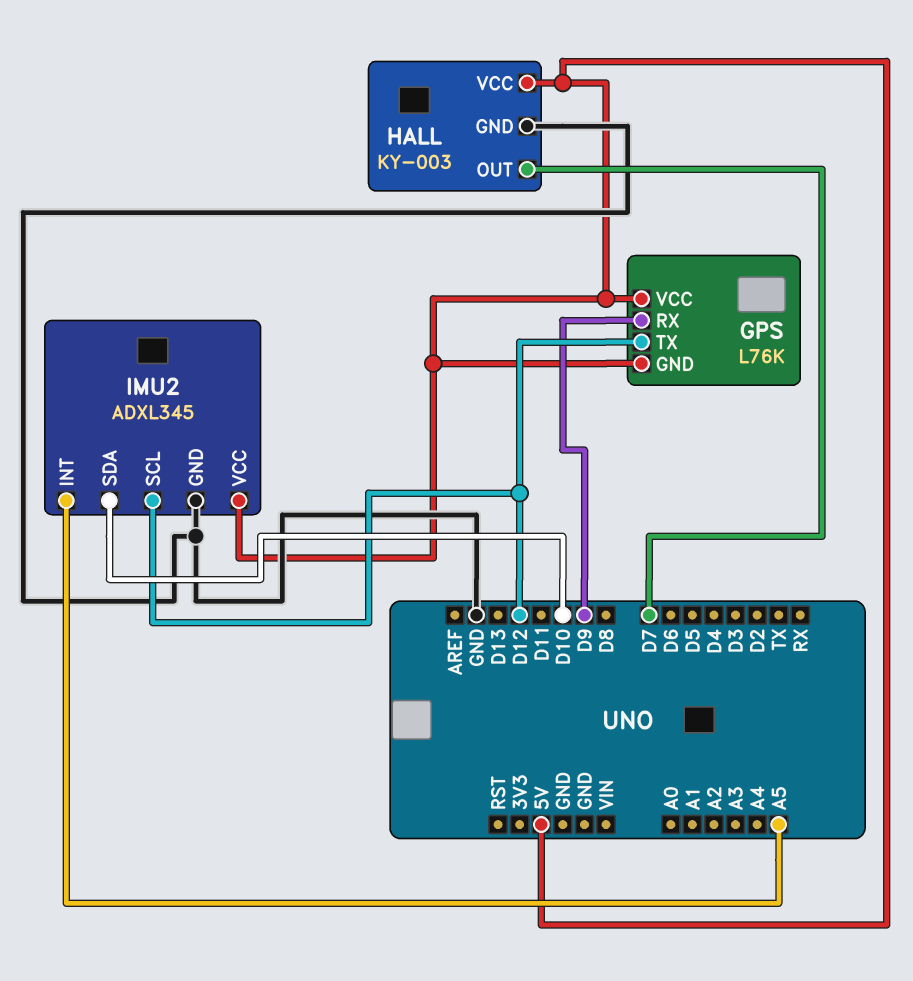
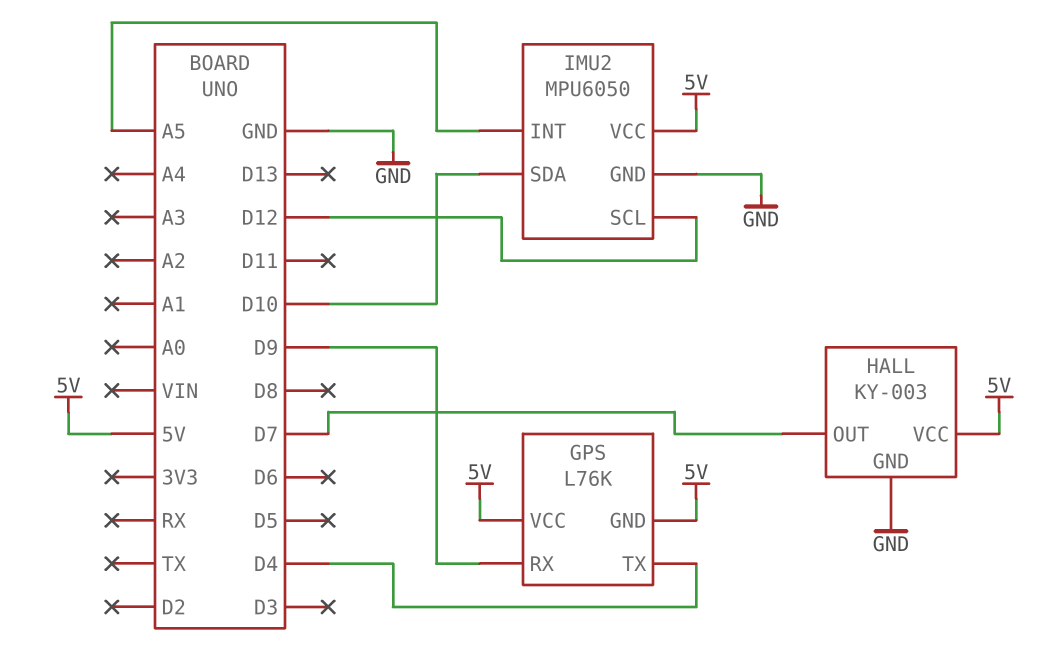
GPS pin TX: D12 -> D4
IMU2: ADXL345 -> MPU6050

